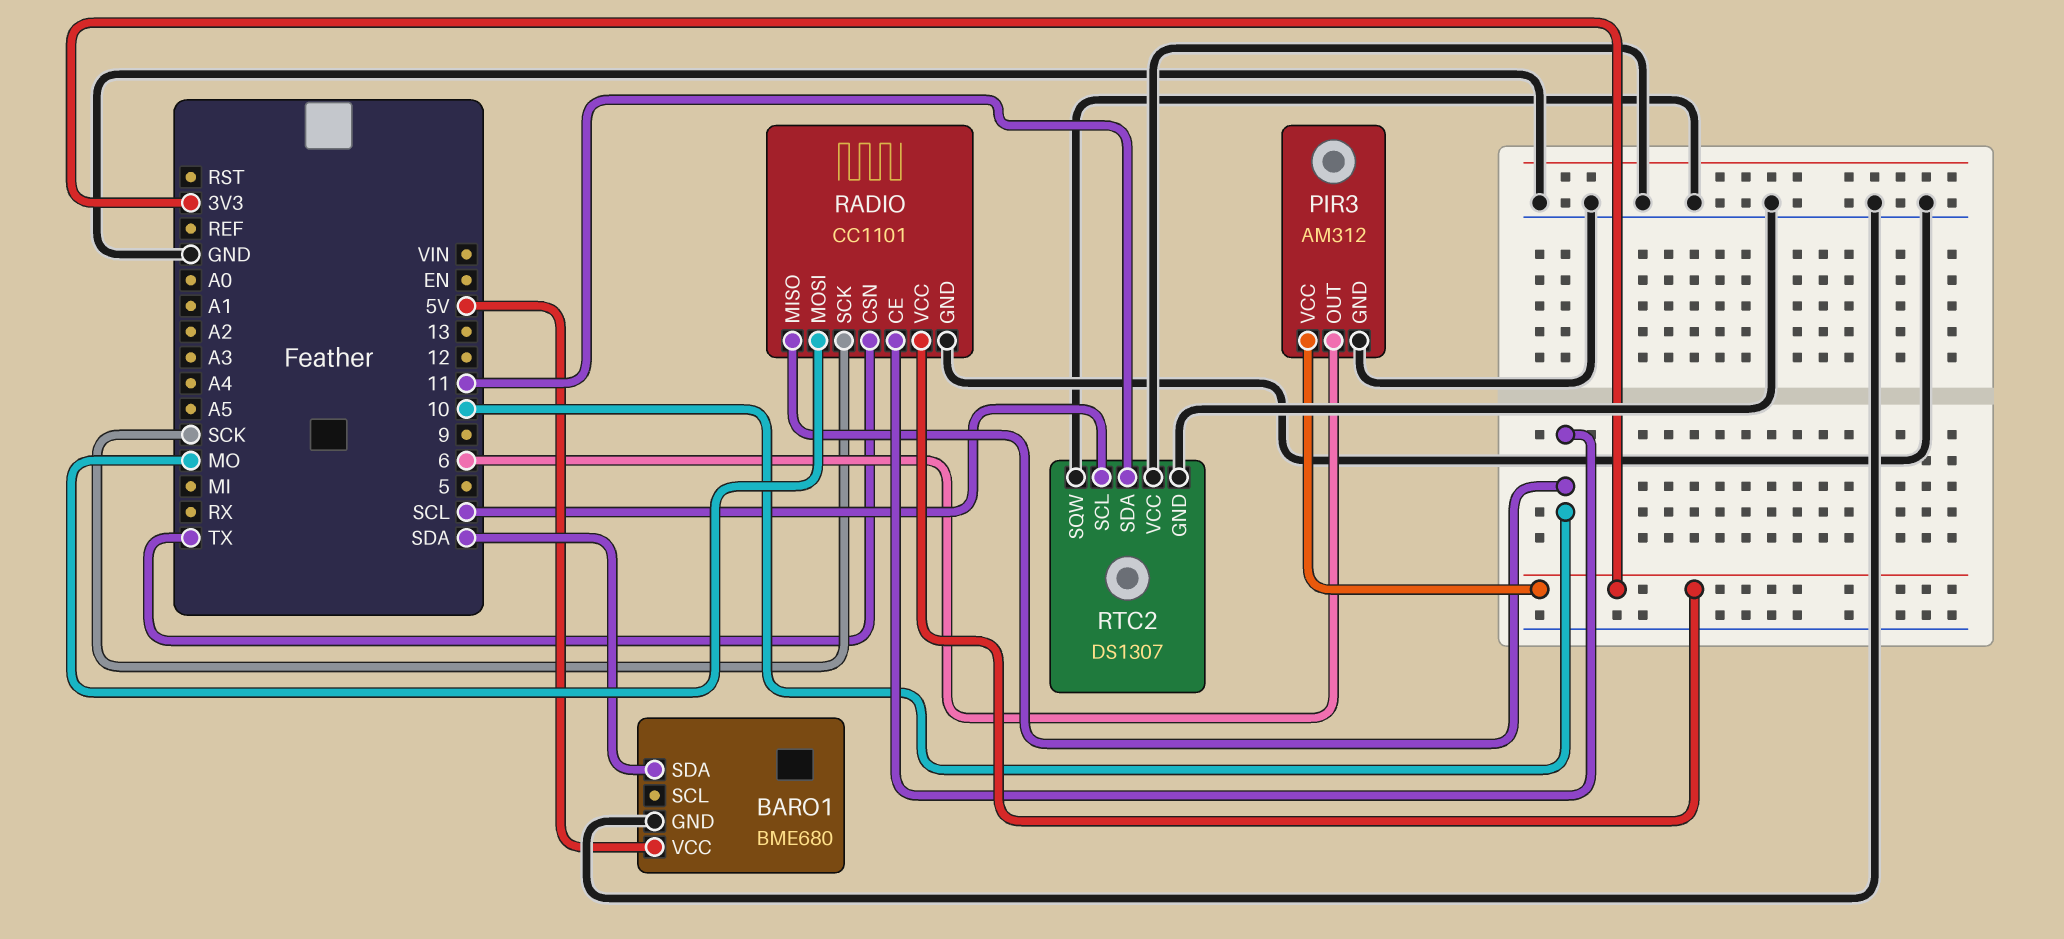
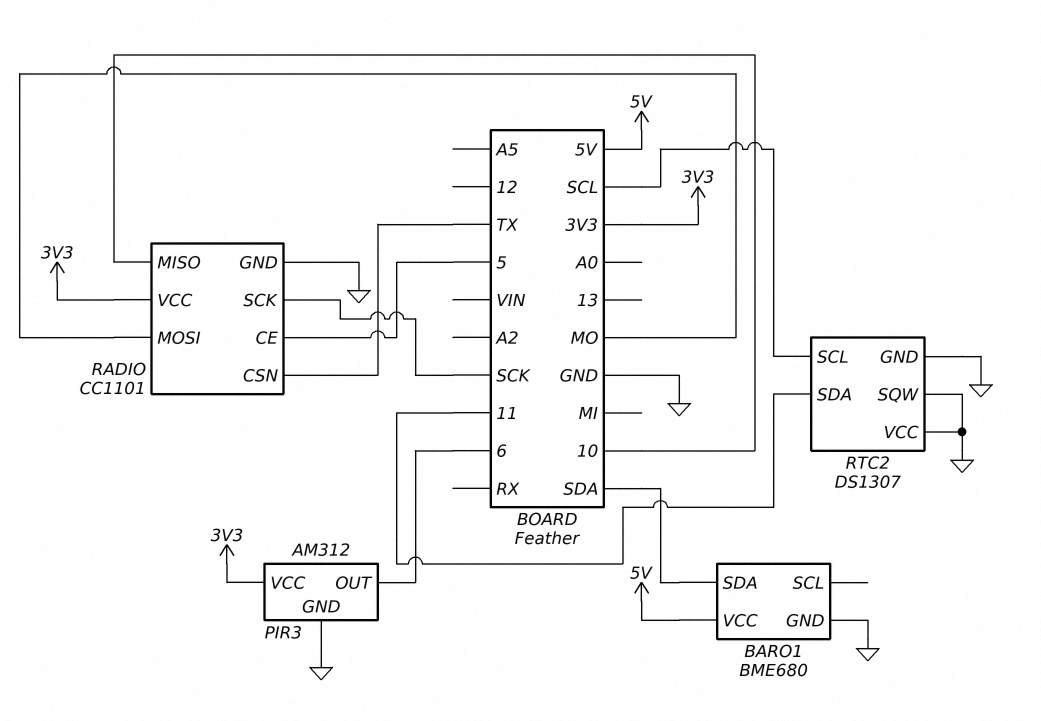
RADIO pin CE: 10 -> 5

